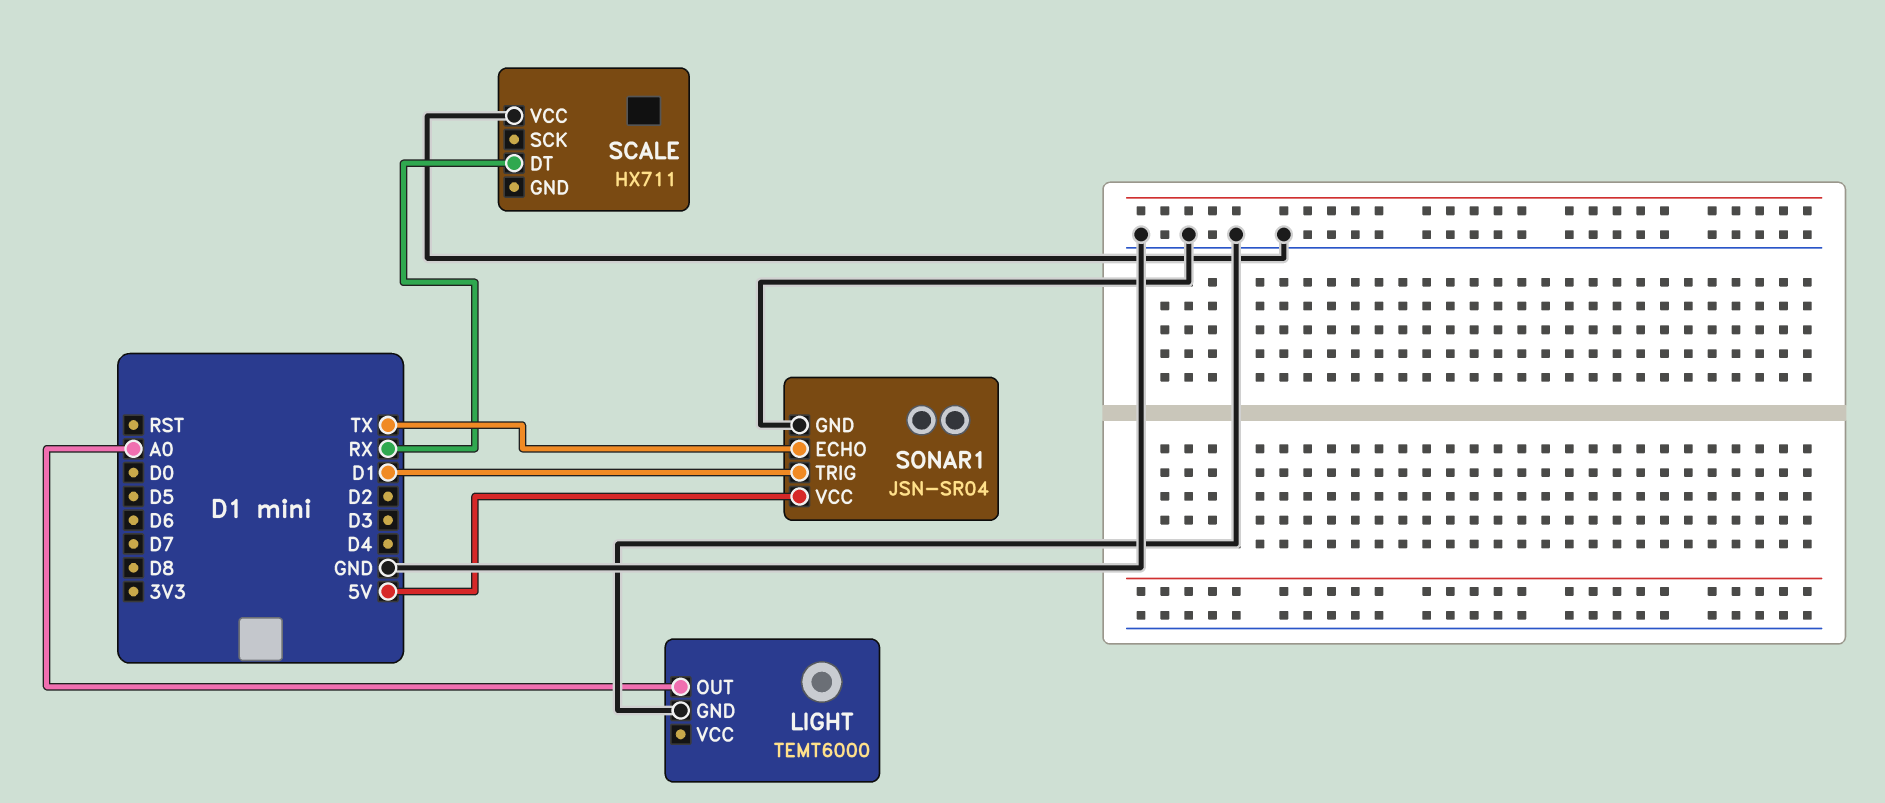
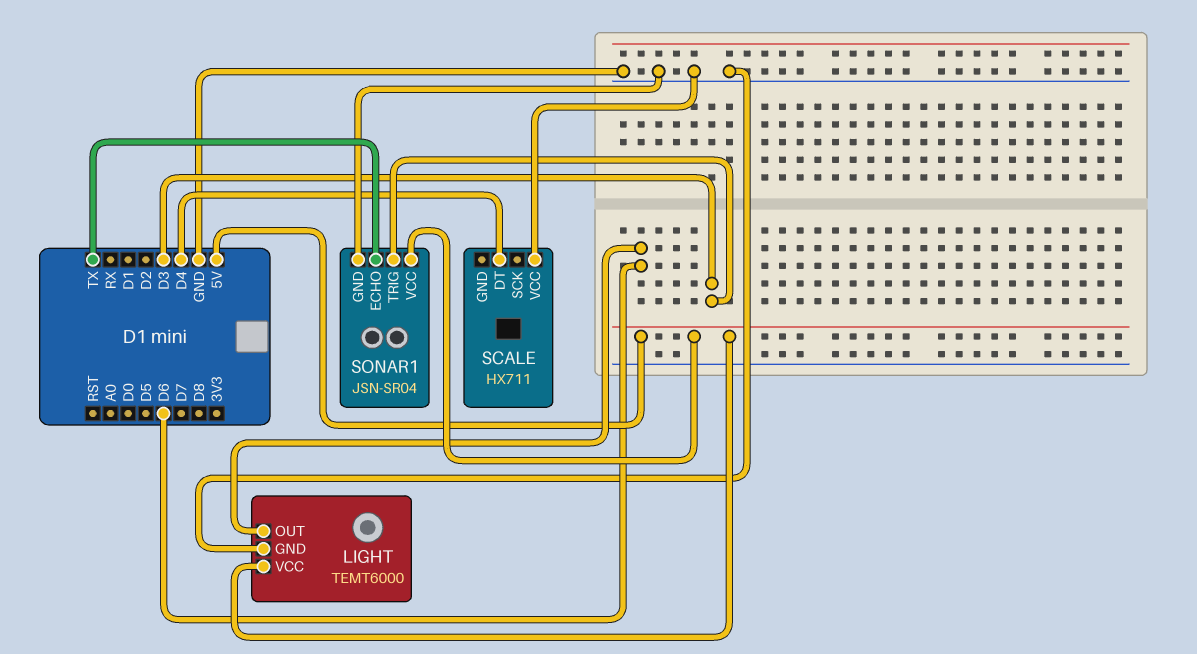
LIGHT pin OUT: A0 -> D6
LIGHT pin VCC: none -> 5V
SCALE pin DT: RX -> D4
SONAR1 pin TRIG: D1 -> D3

